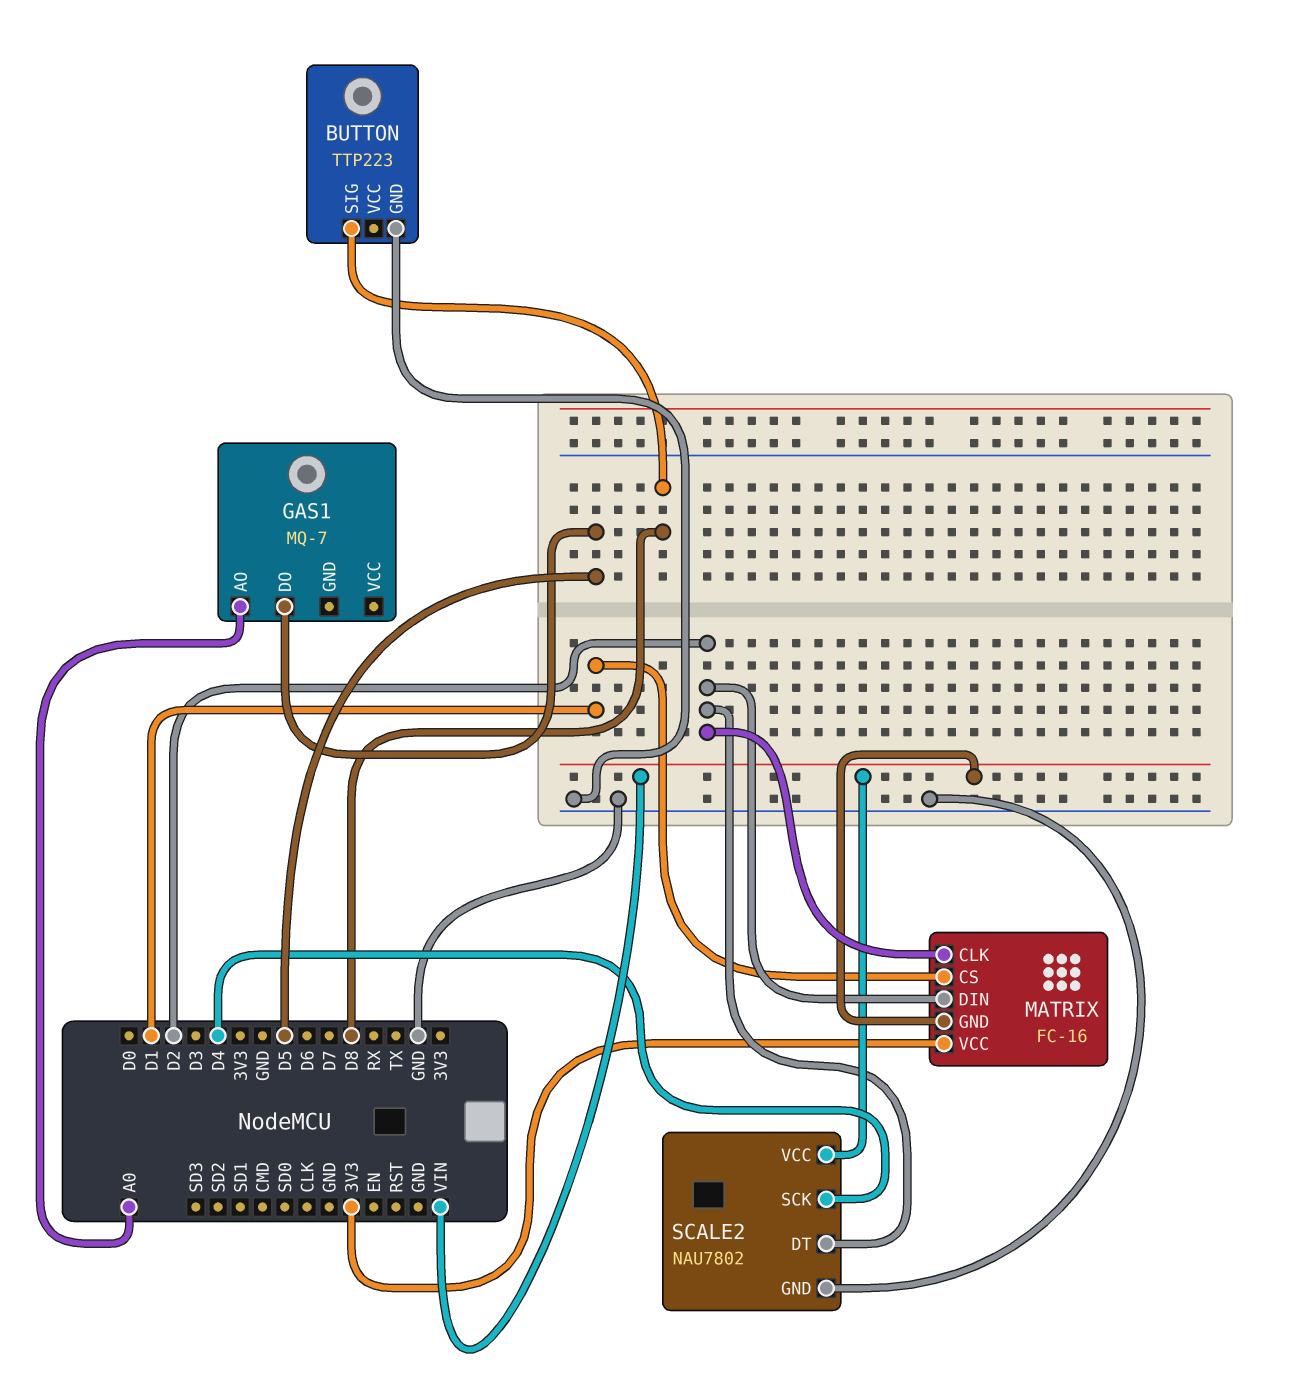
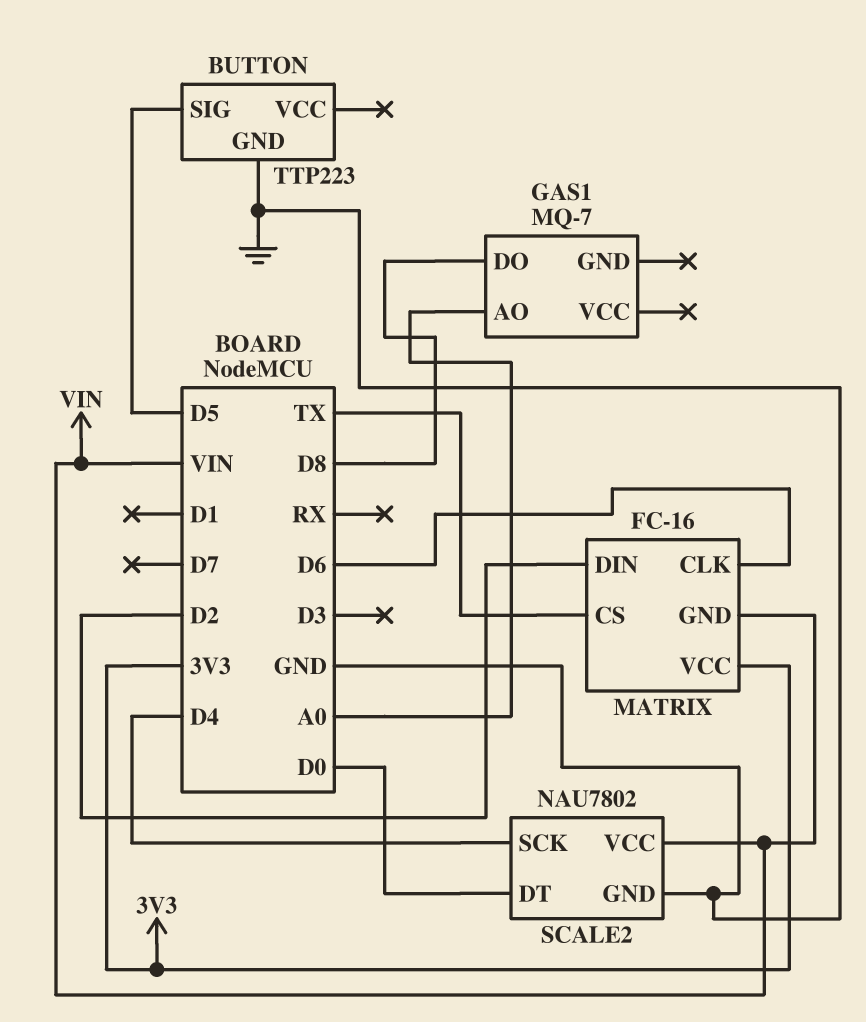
BUTTON pin SIG: D8 -> D5
GAS1 pin DO: D5 -> D8
MATRIX pin CLK: D2 -> D6
MATRIX pin CS: D1 -> TX
SCALE2 pin DT: D2 -> D0

